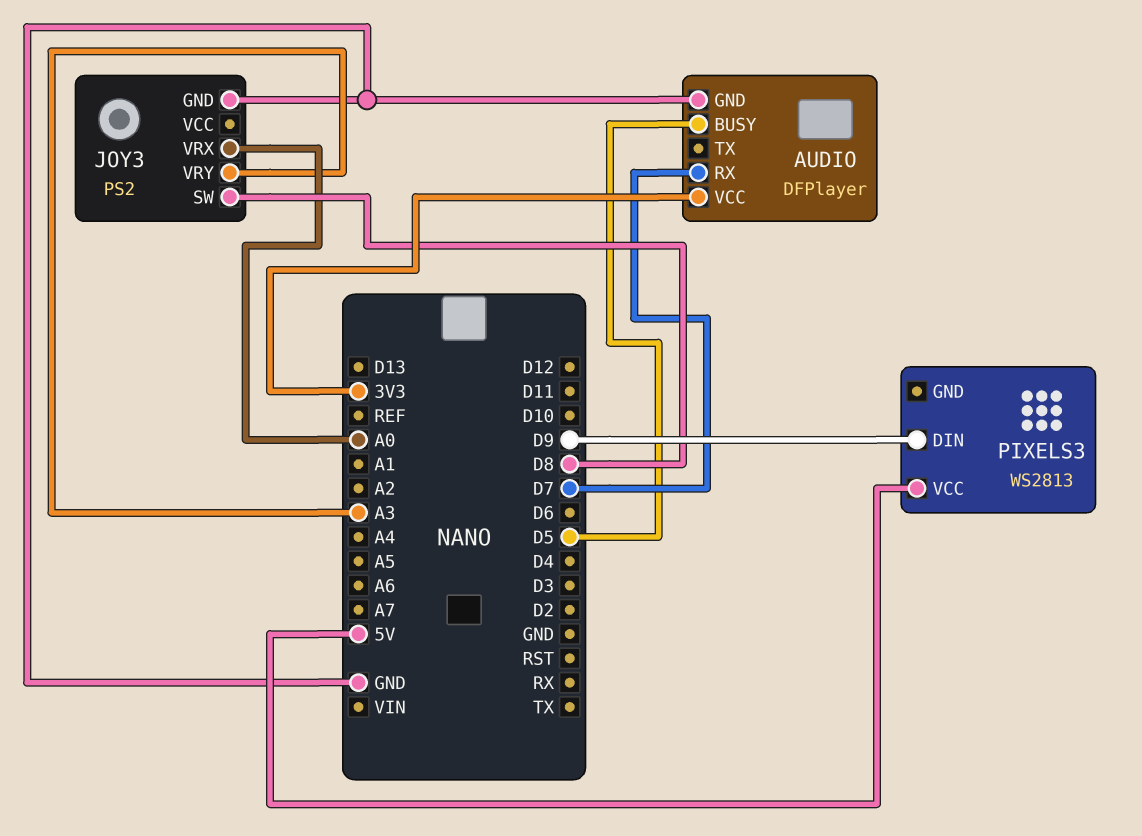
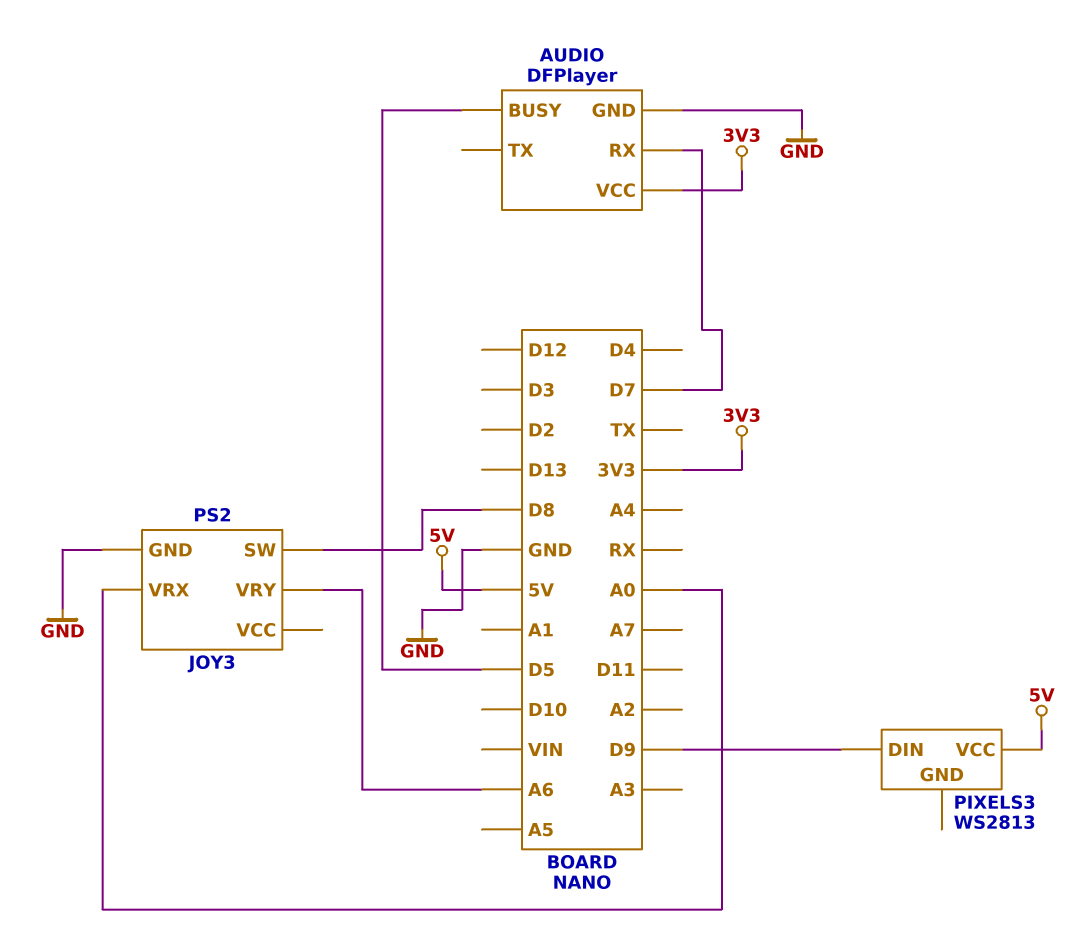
JOY3 pin VRY: A3 -> A6

